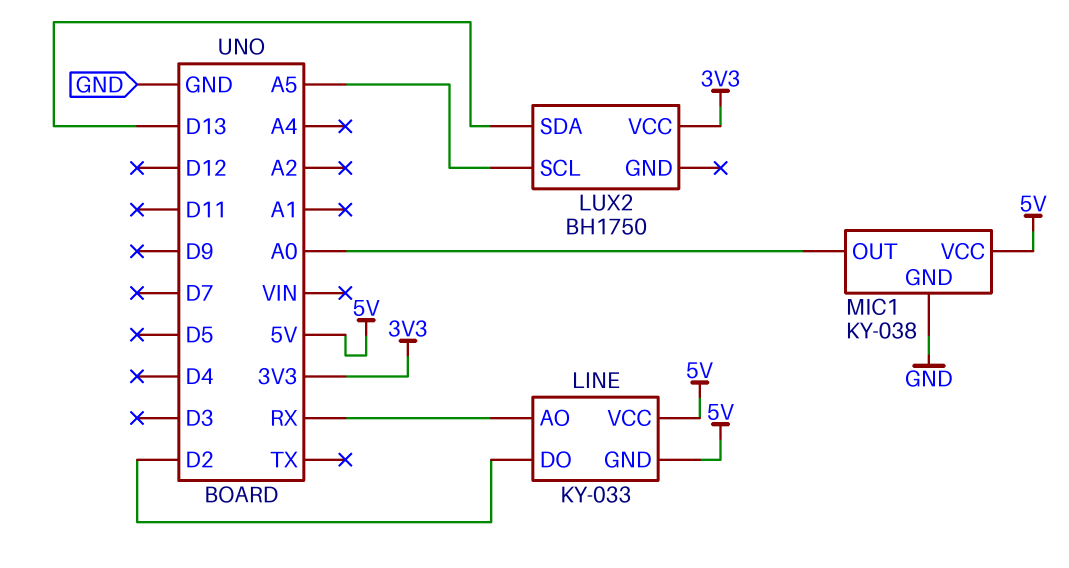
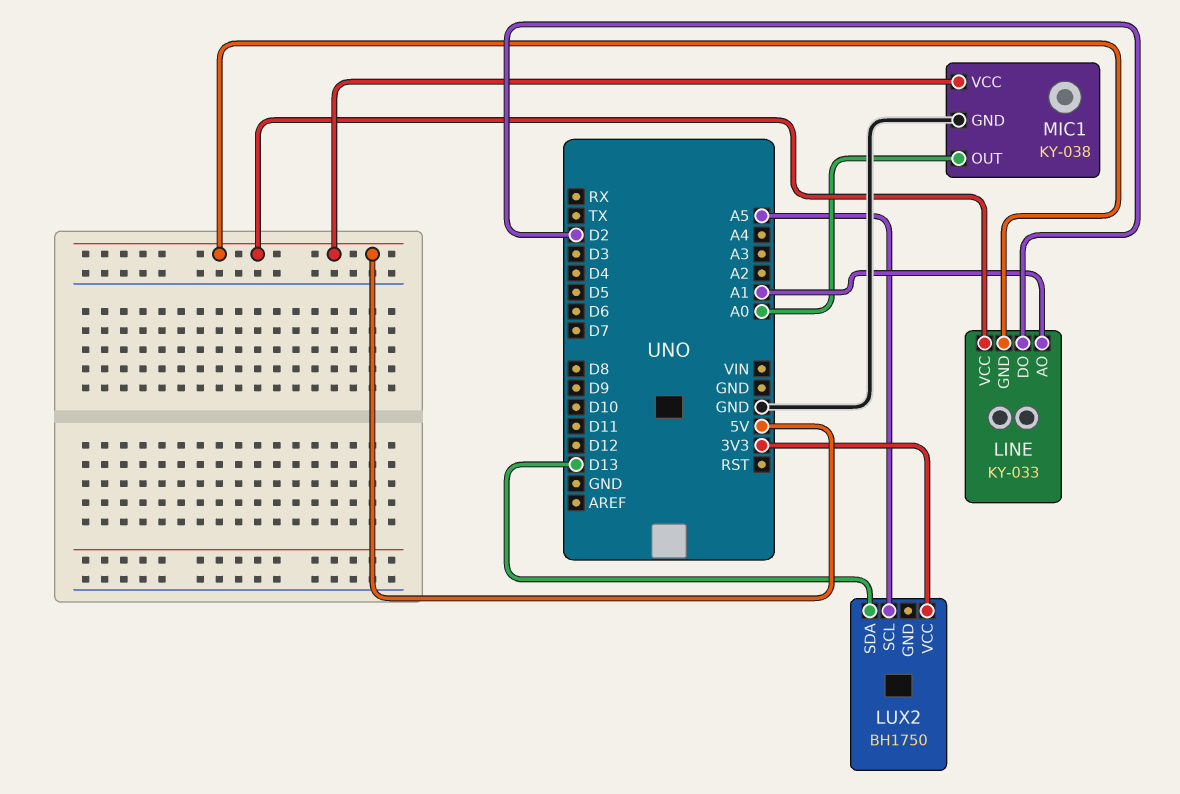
LINE pin AO: RX -> A1

